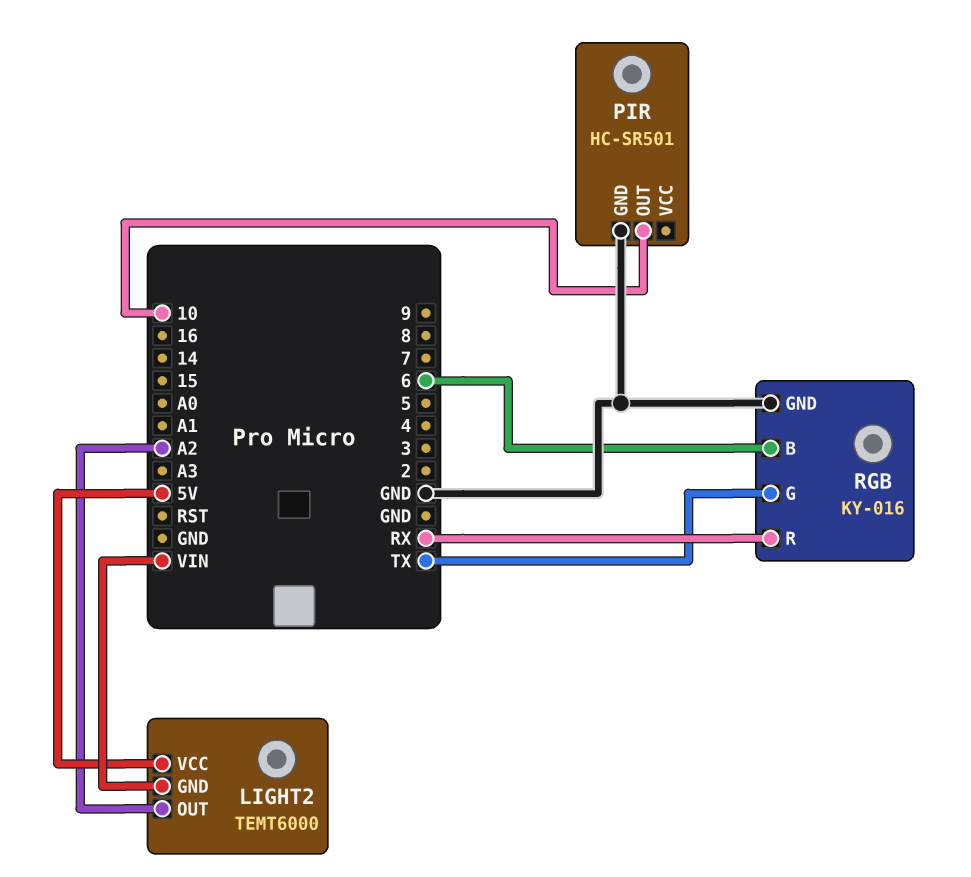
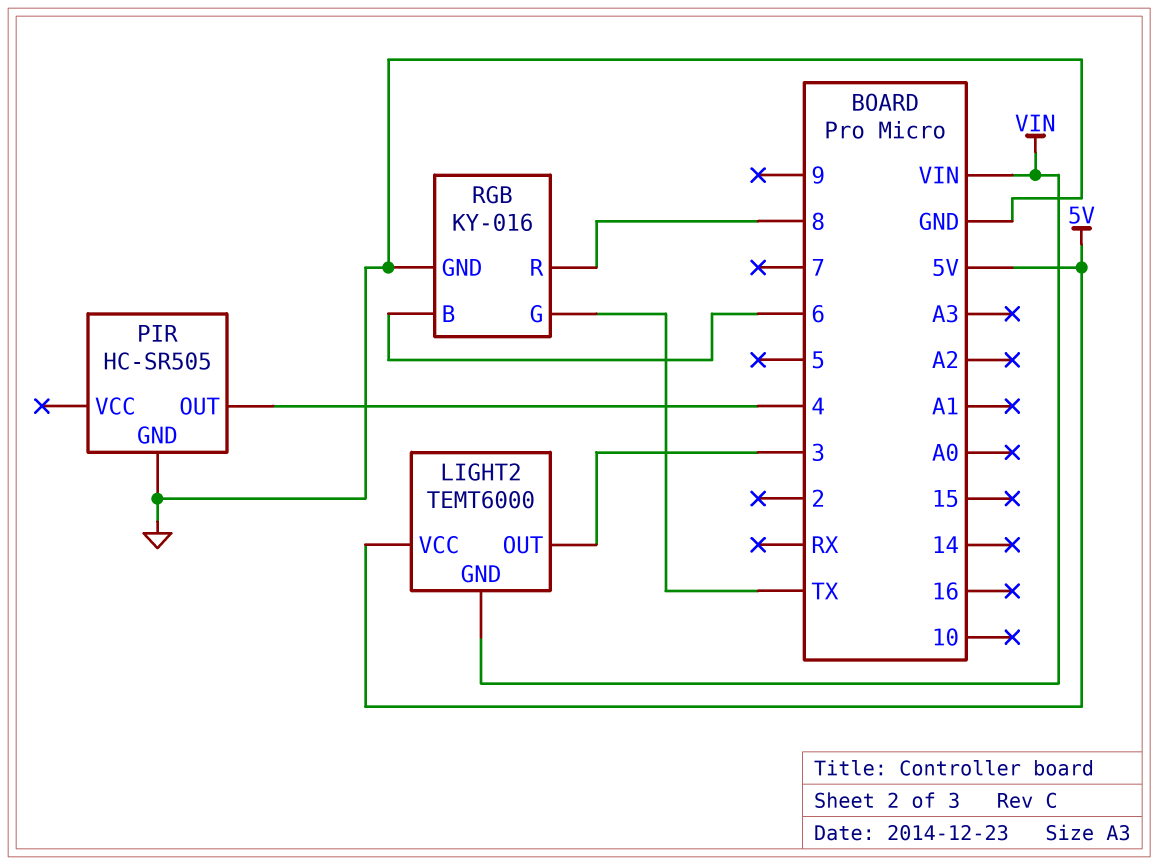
LIGHT2 pin OUT: A2 -> 3
PIR: HC-SR501 -> HC-SR505
PIR pin OUT: 10 -> 4
RGB pin R: RX -> 8

